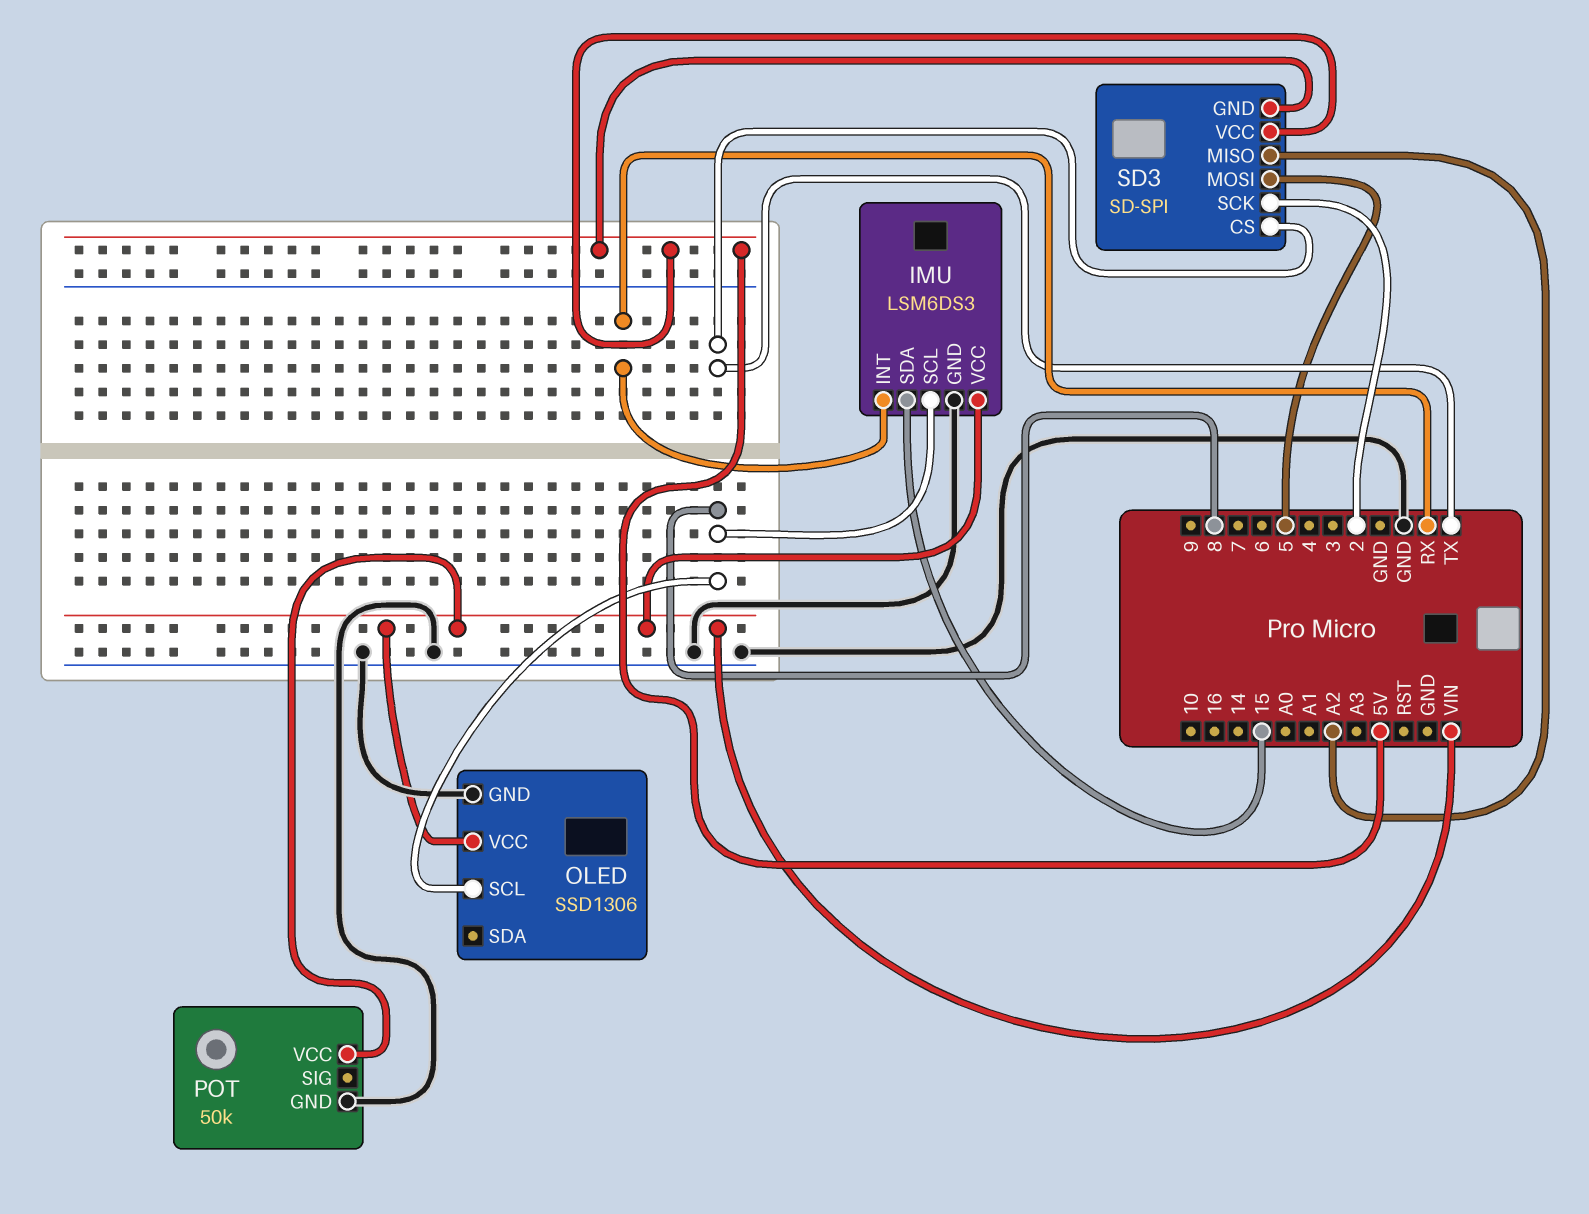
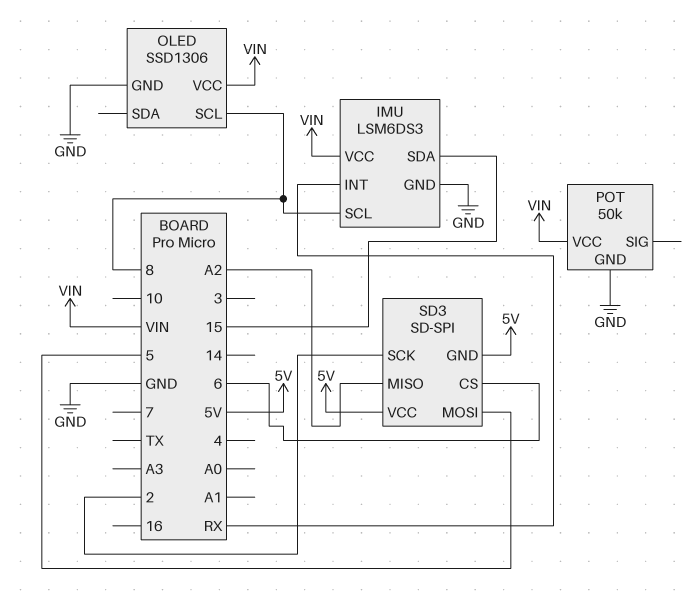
SD3 pin CS: TX -> 6

